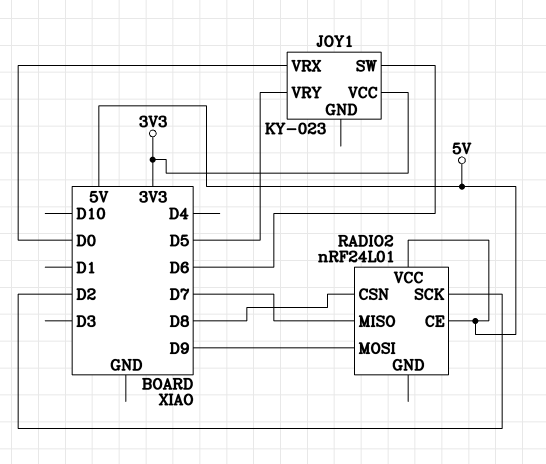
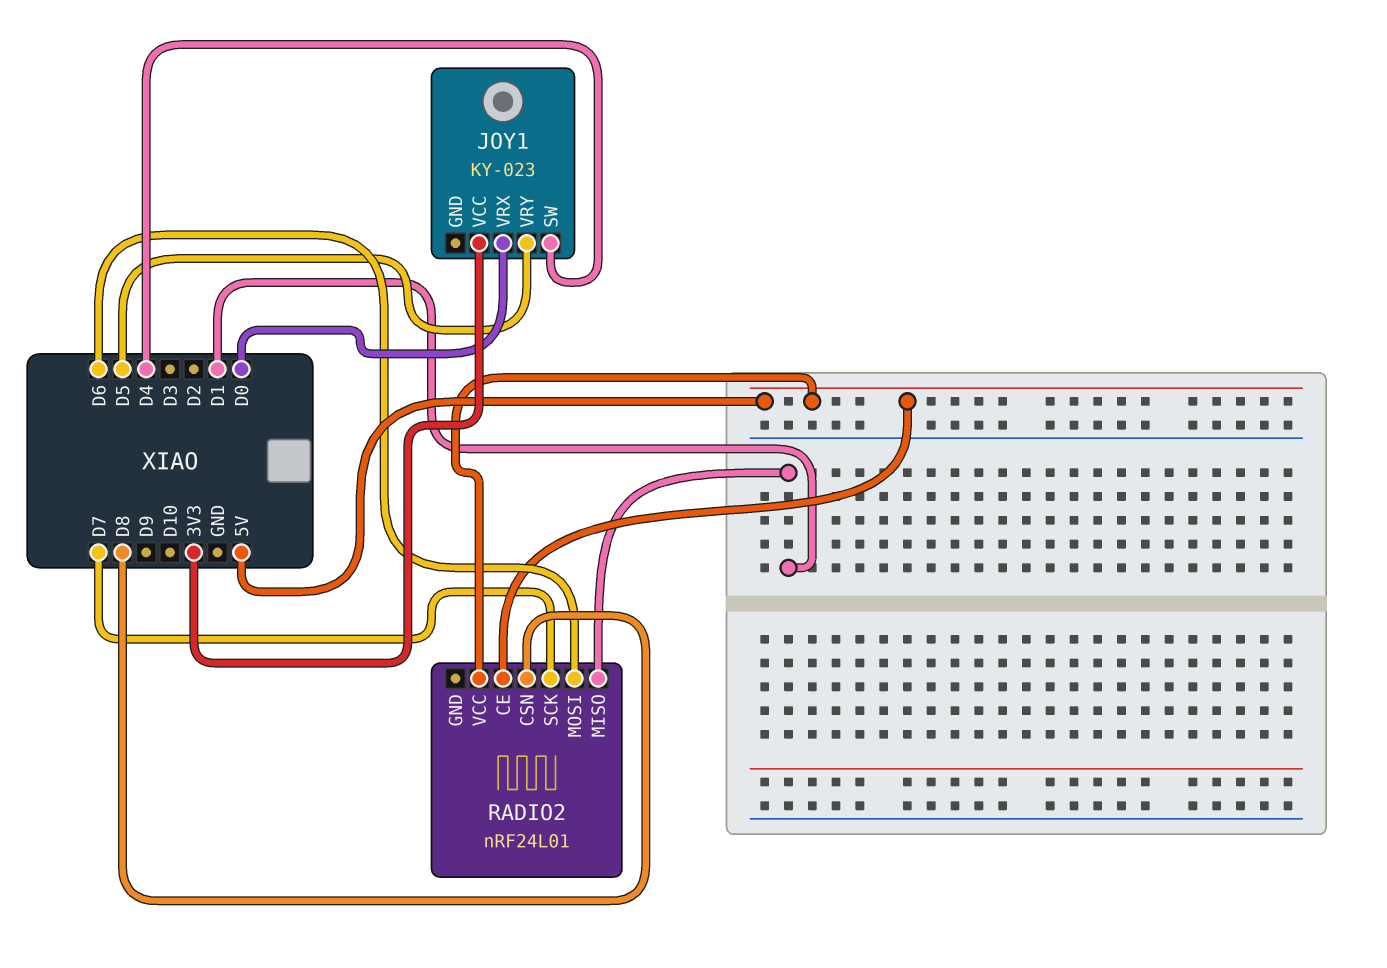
JOY1 pin SW: D6 -> D4
RADIO2 pin MISO: D7 -> D1
RADIO2 pin MOSI: D9 -> D6
RADIO2 pin SCK: D2 -> D7

